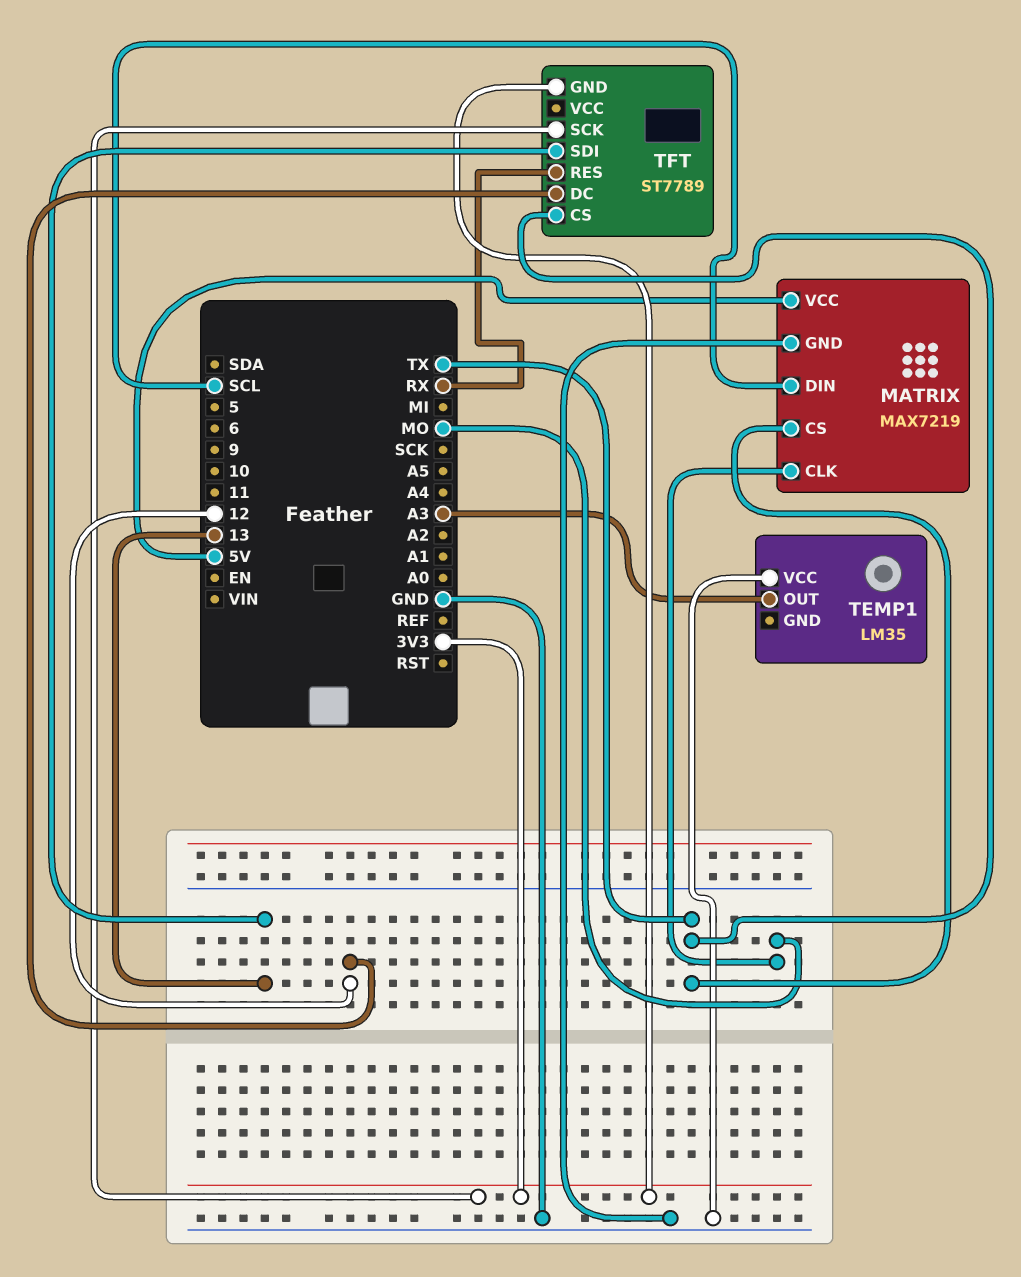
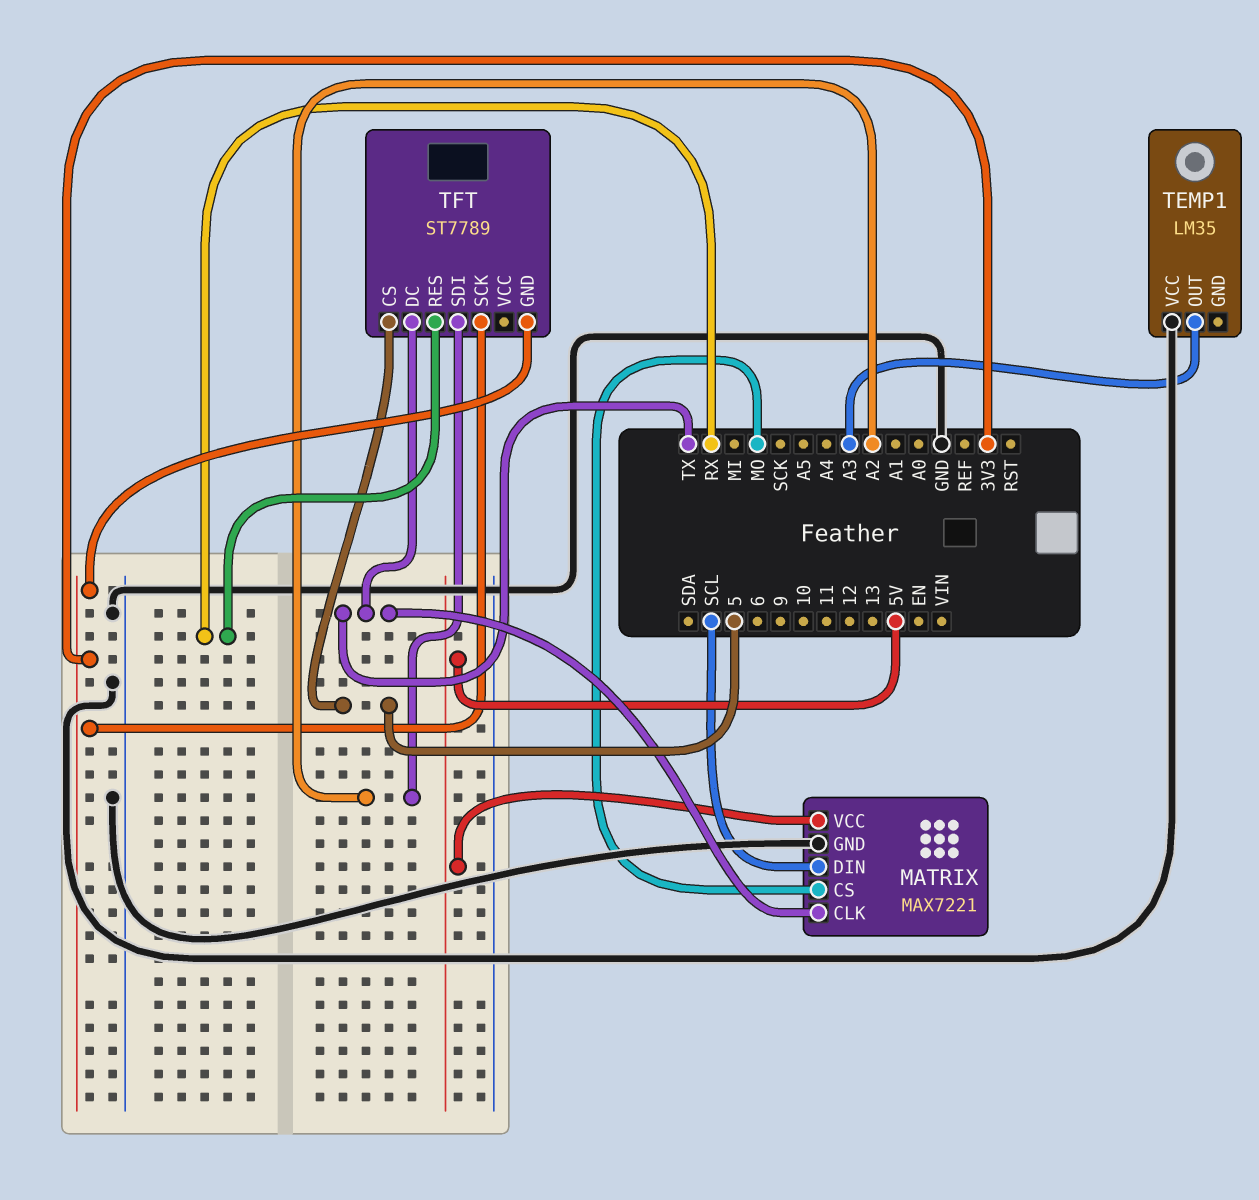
MATRIX: MAX7219 -> MAX7221
MATRIX pin CLK: MO -> TX
MATRIX pin CS: TX -> MO
TFT pin CS: TX -> 5
TFT pin DC: 12 -> TX
TFT pin SDI: 13 -> A2

